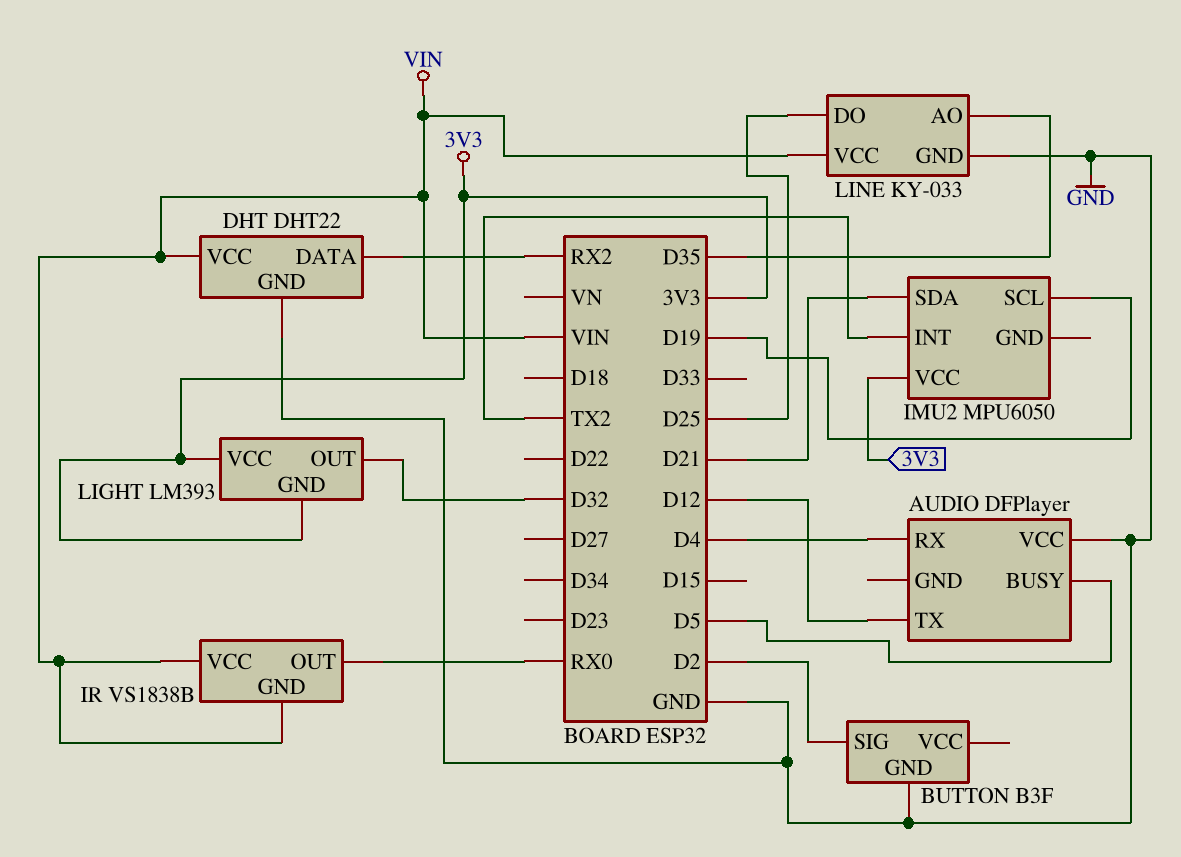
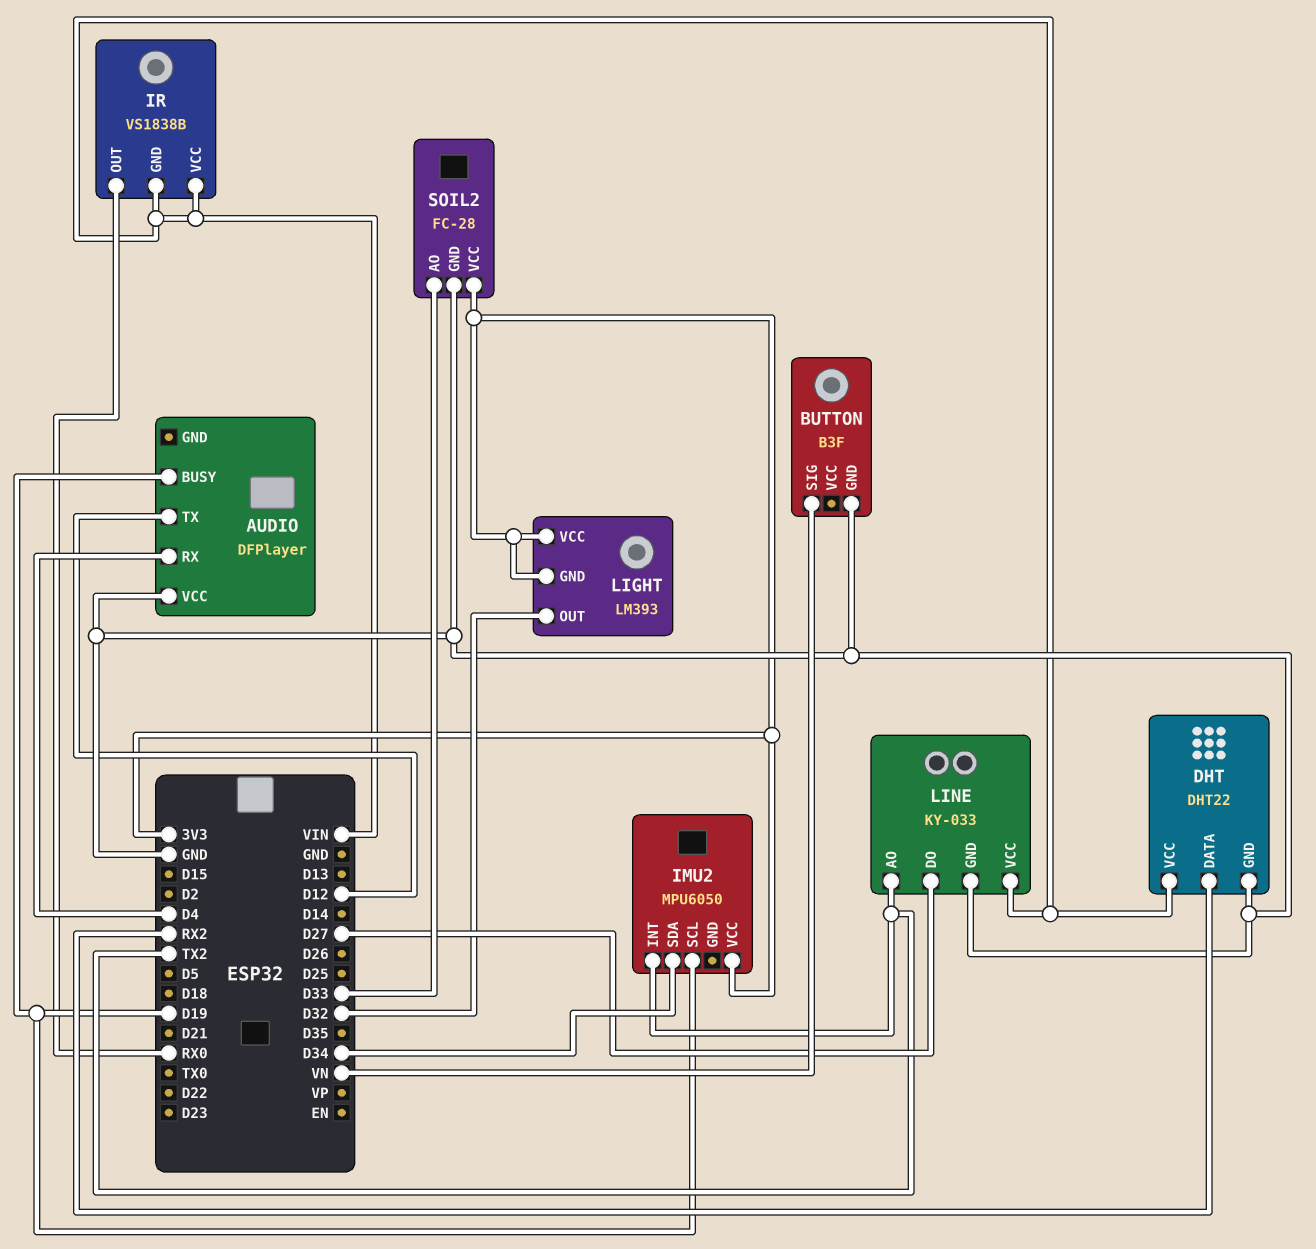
AUDIO pin BUSY: D5 -> D19
BUTTON pin SIG: D2 -> VN
IMU2 pin SDA: D21 -> D34
LINE pin AO: D35 -> TX2
LINE pin DO: D25 -> D27
SOIL2: none -> FC-28
SOIL2 pin AO: none -> D33
SOIL2 pin GND: none -> GND
SOIL2 pin VCC: none -> 3V3

